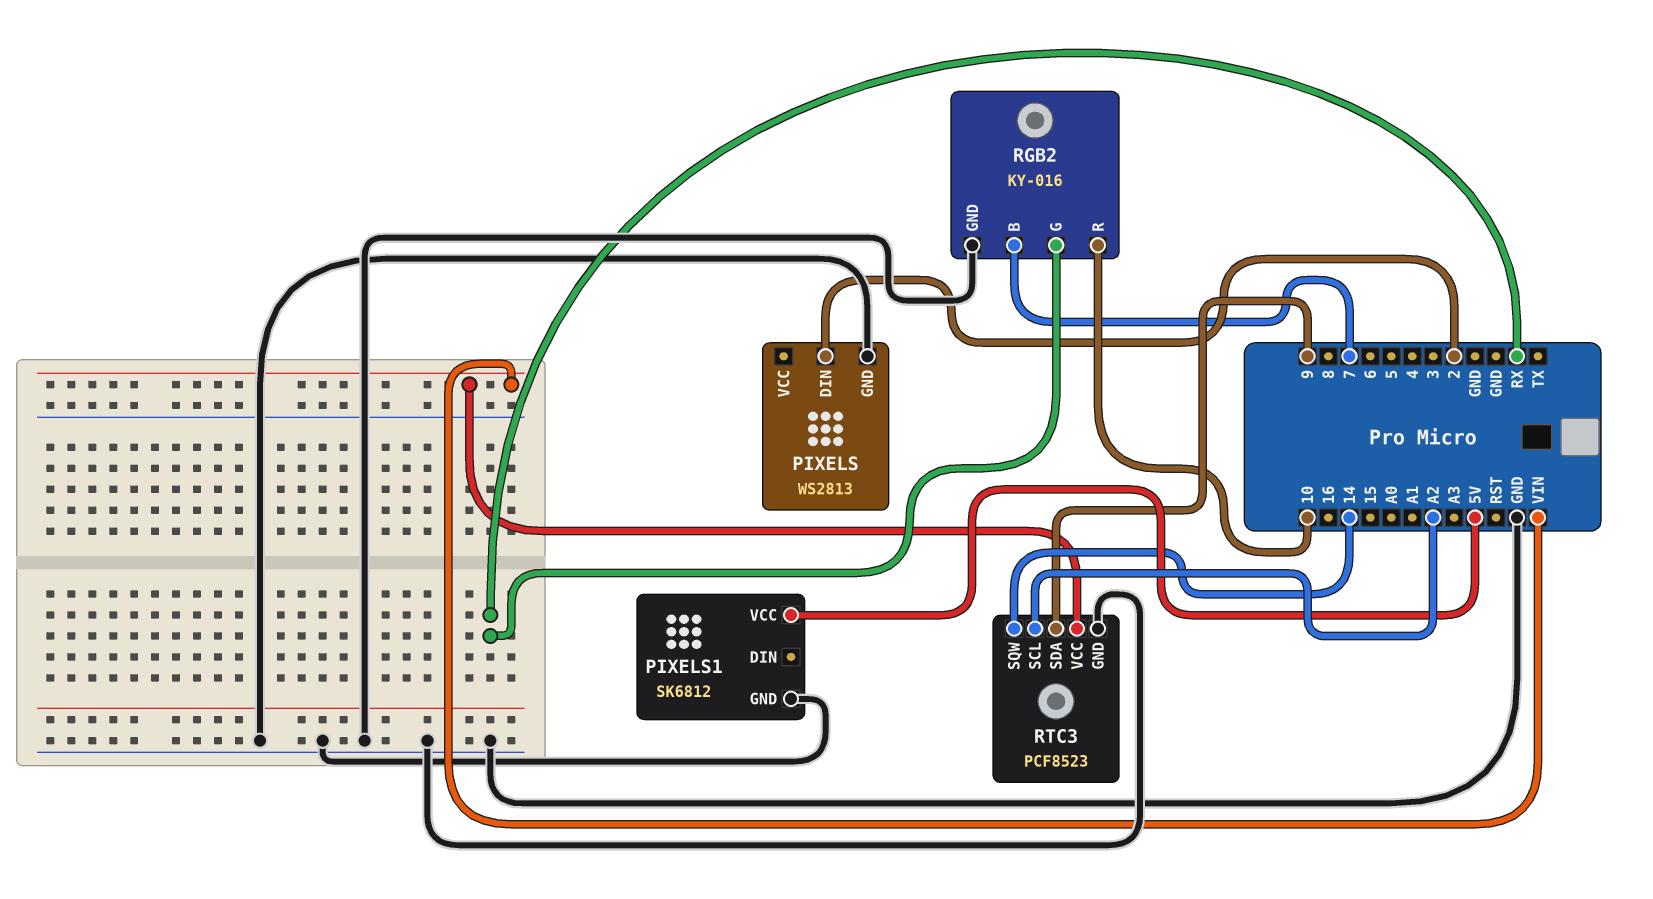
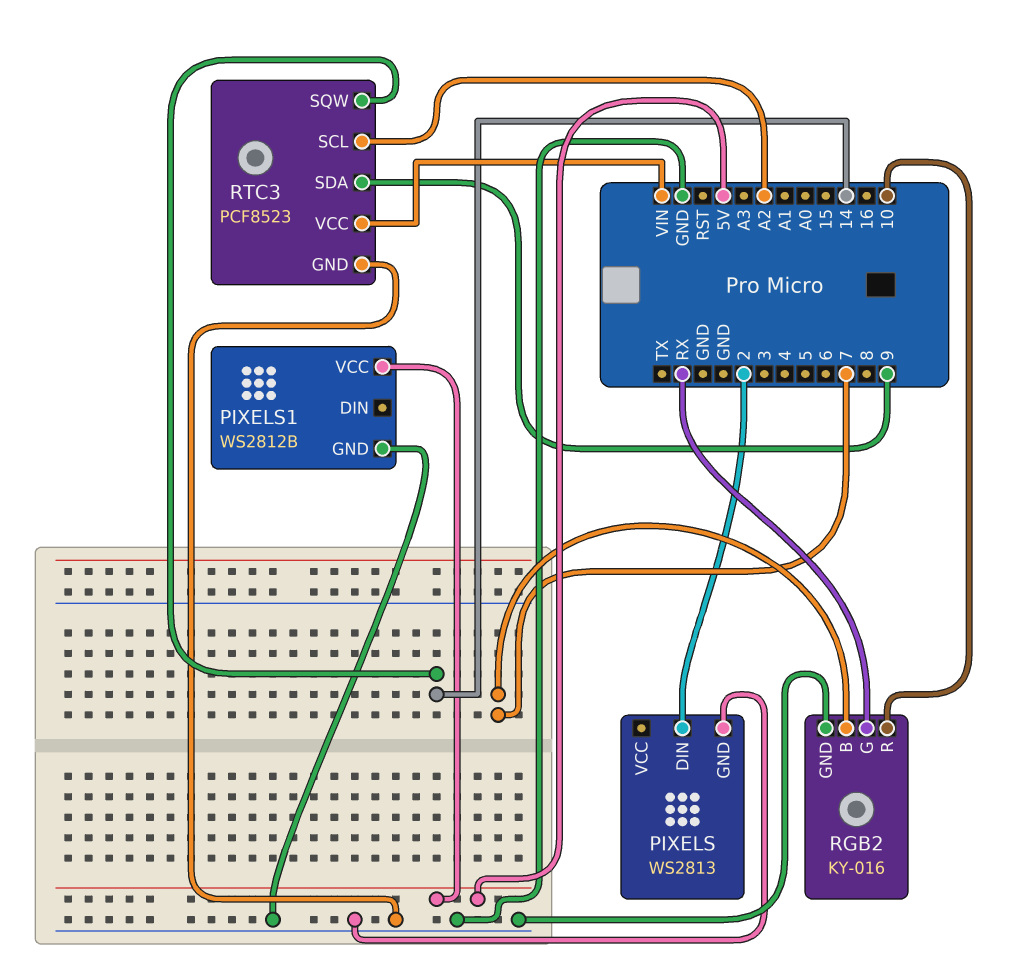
PIXELS1: SK6812 -> WS2812B

